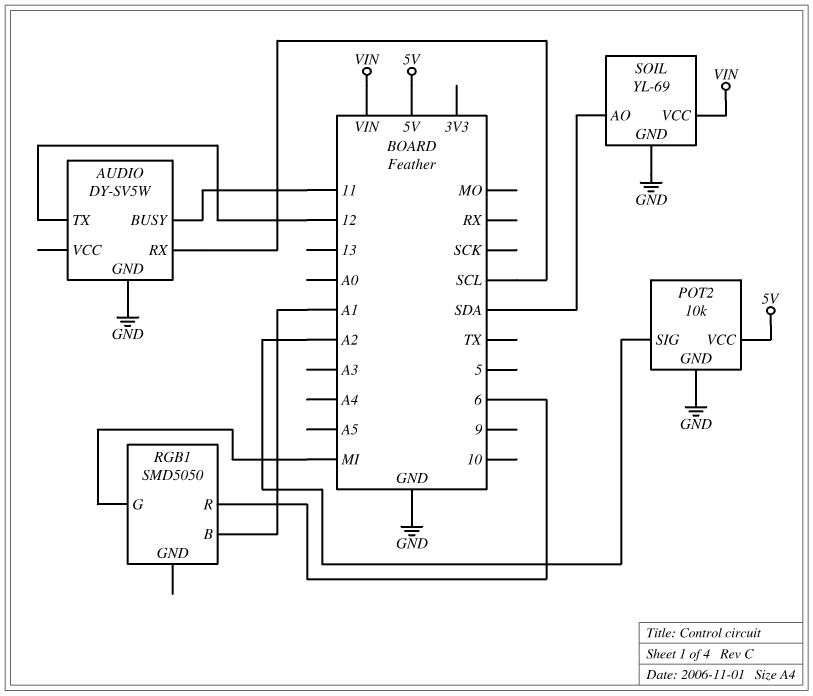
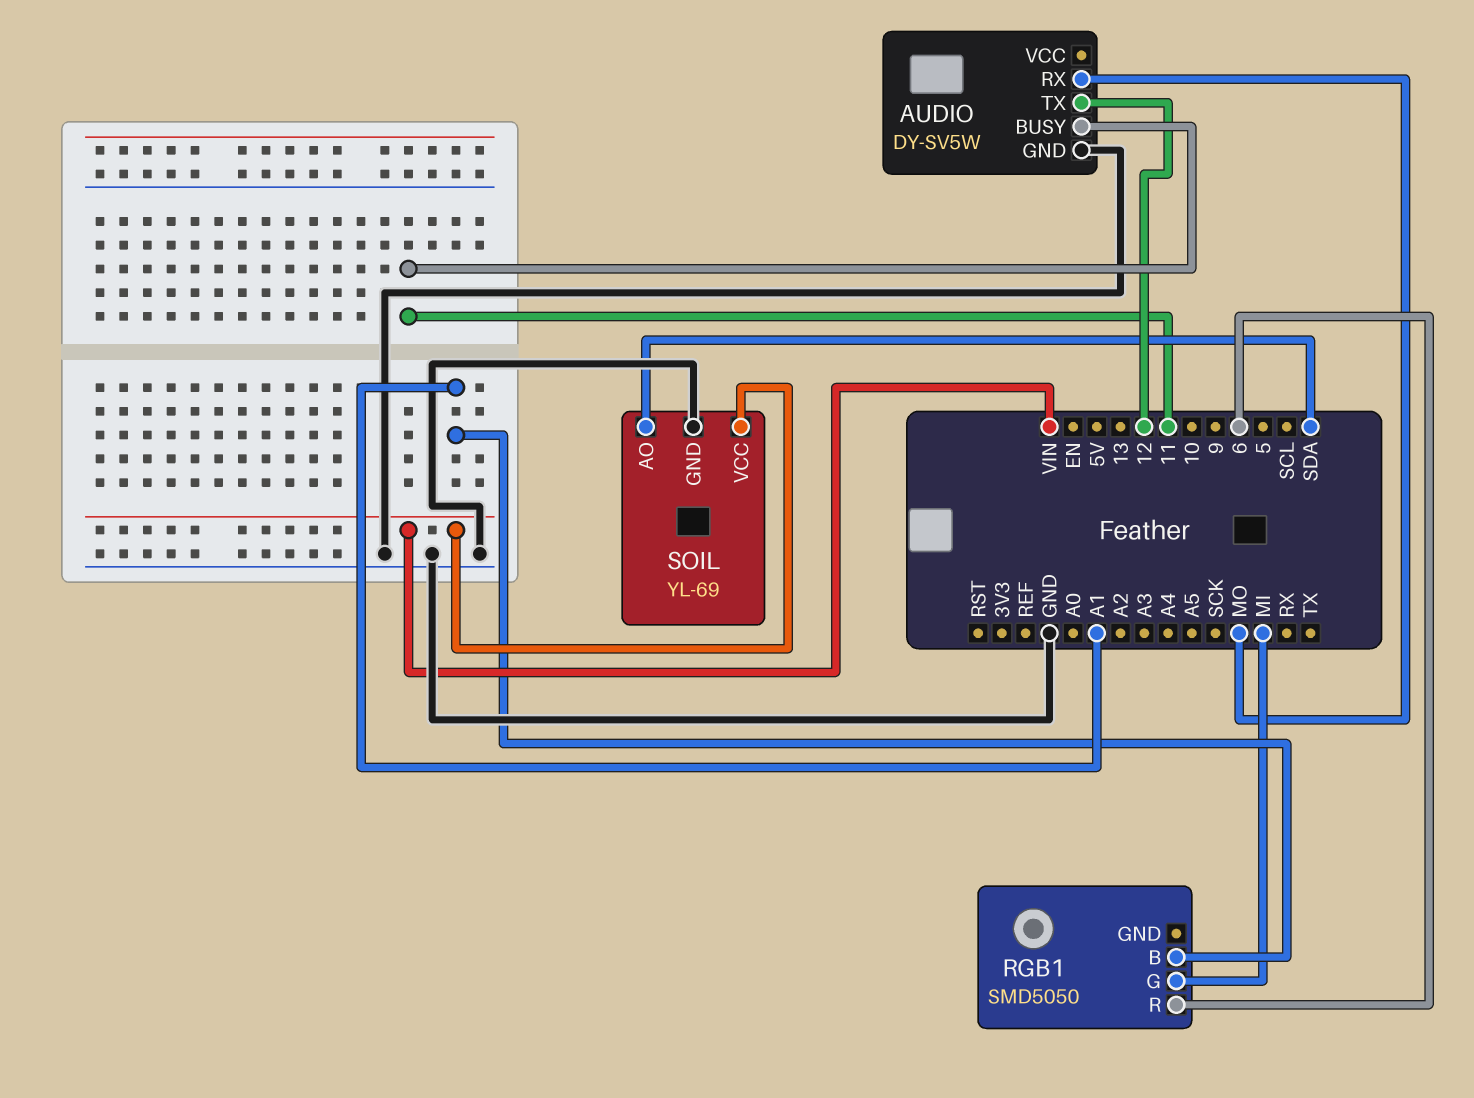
AUDIO pin RX: SCL -> MO
POT2: 10k -> none
POT2 pin GND: GND -> none
POT2 pin SIG: A2 -> none
POT2 pin VCC: 5V -> none

